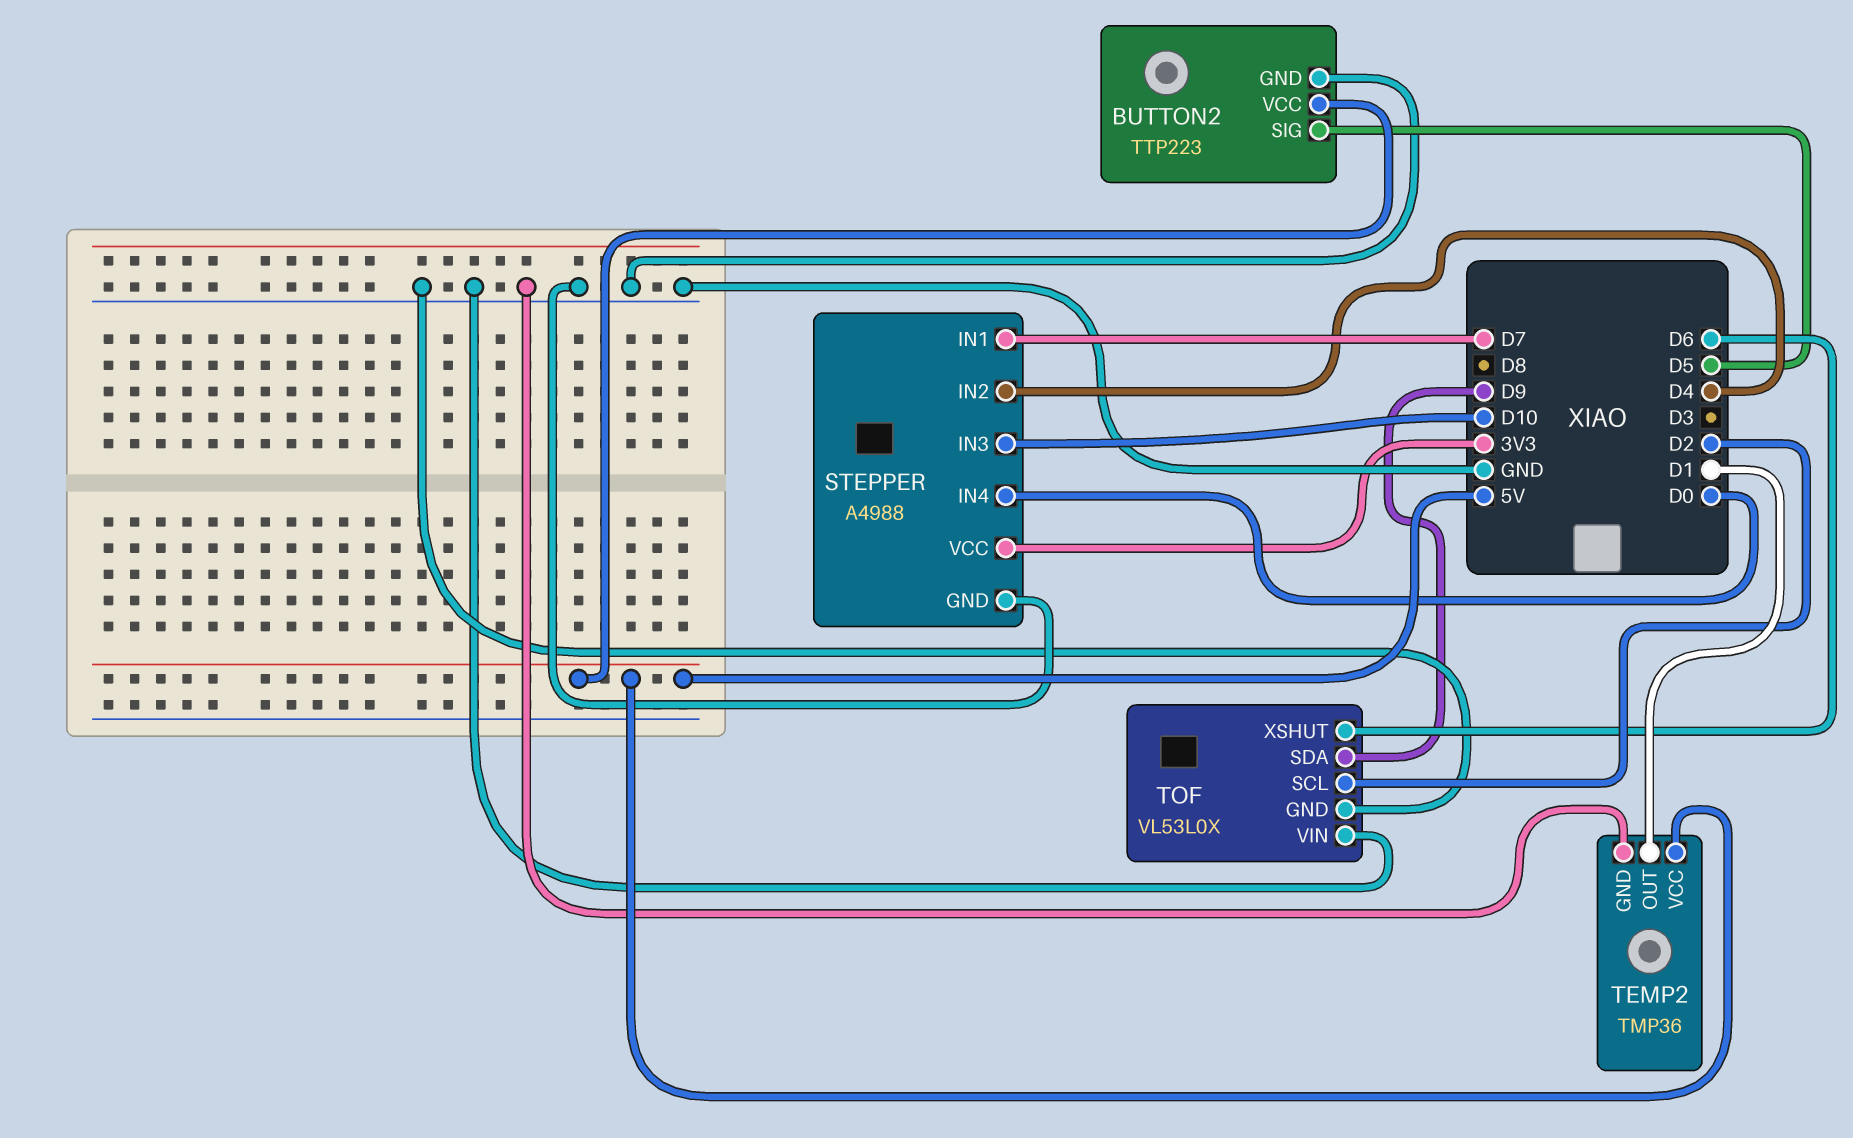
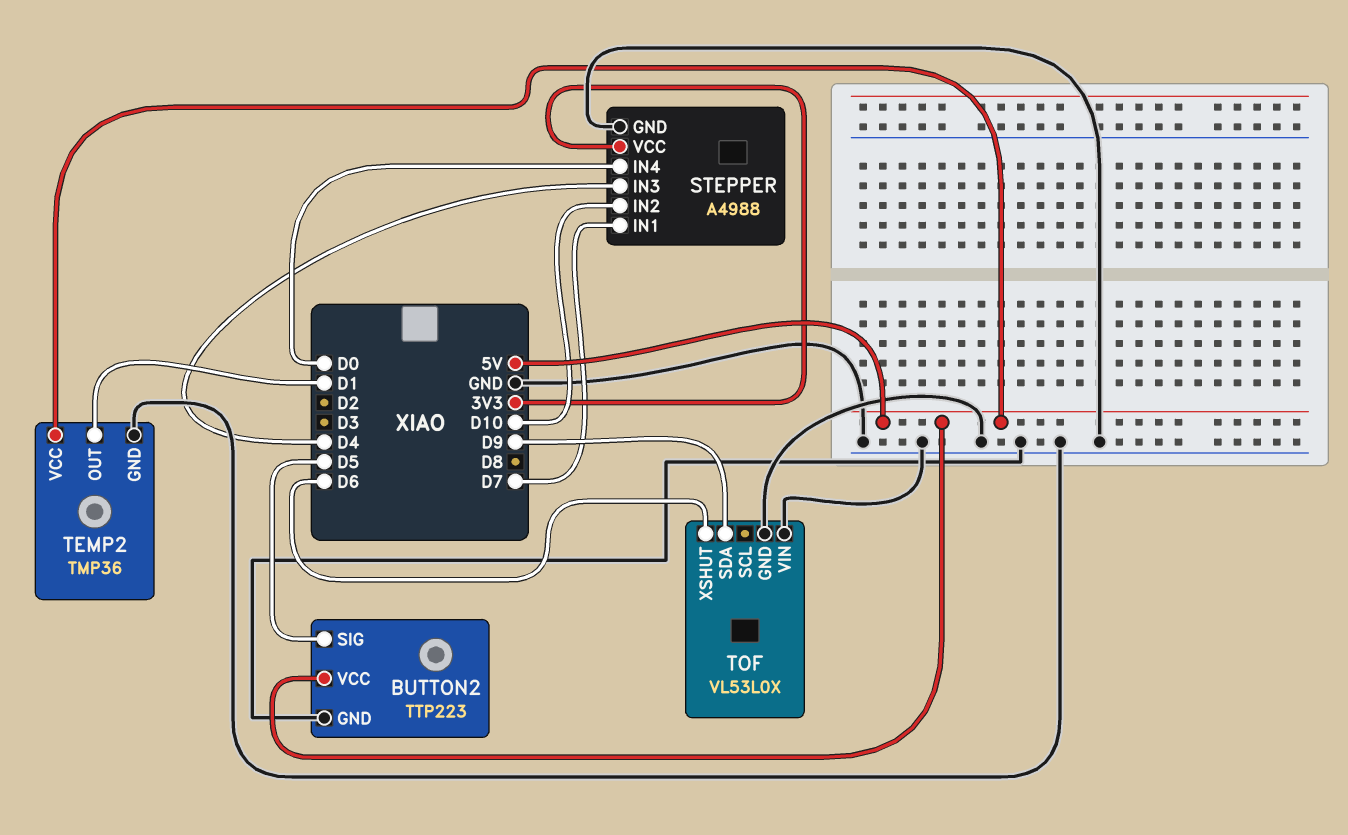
STEPPER pin IN2: D4 -> D10
STEPPER pin IN3: D10 -> D4
TOF pin SCL: D2 -> none

